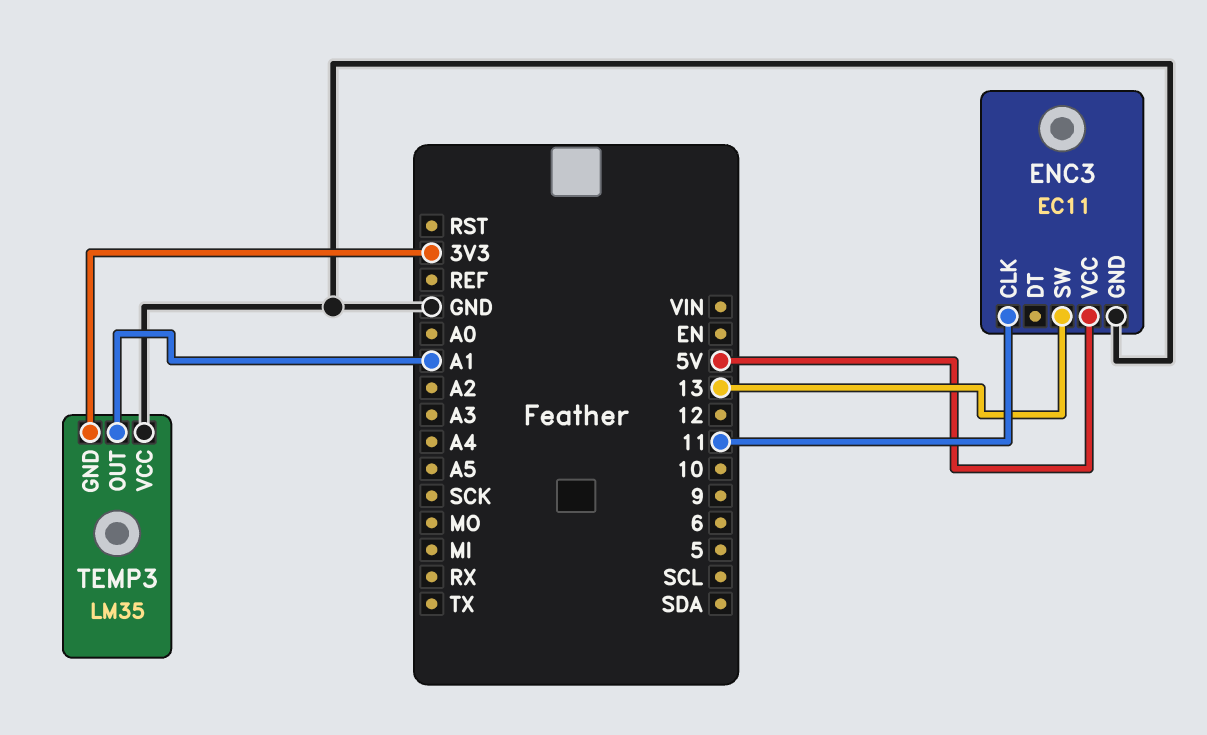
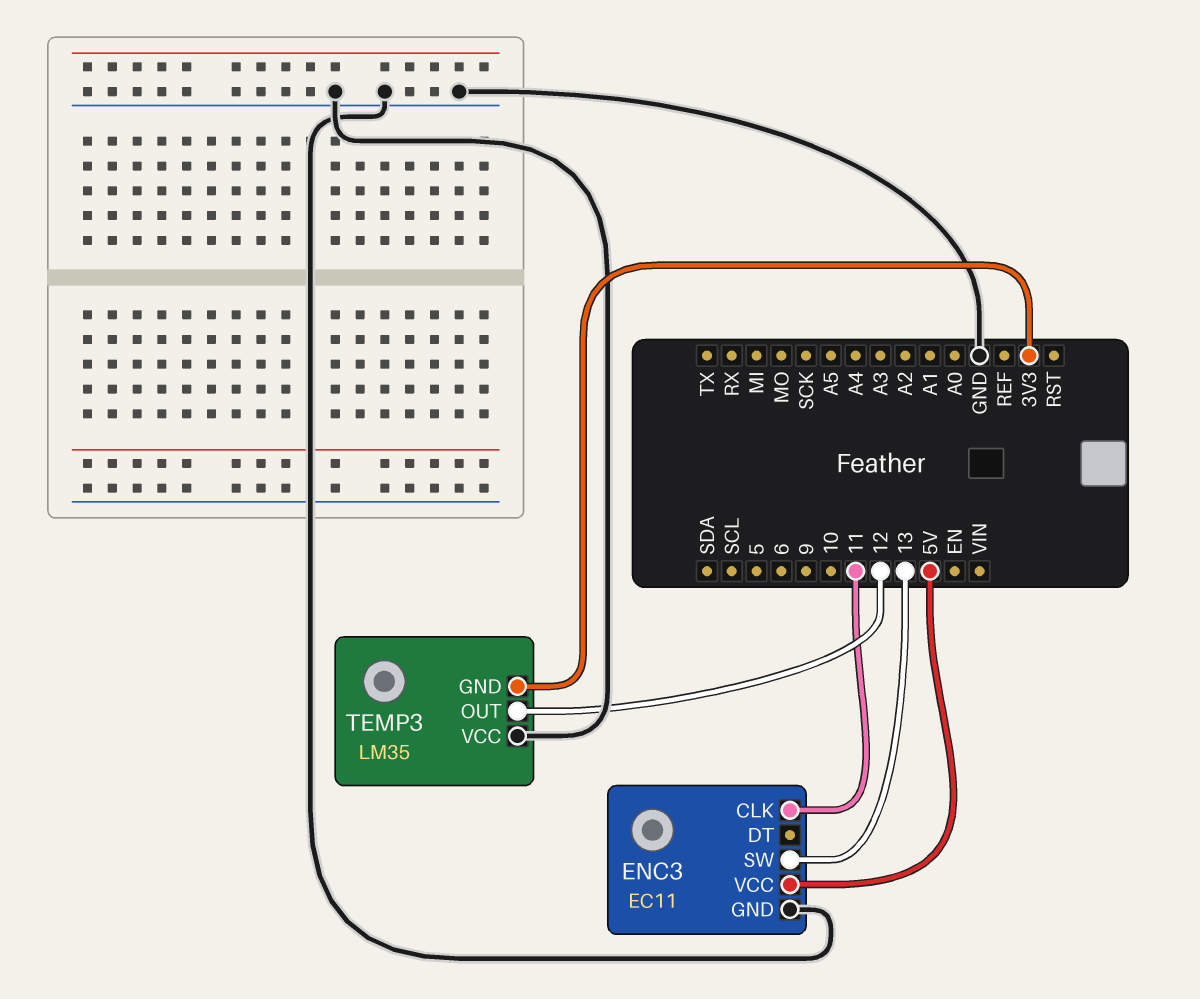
TEMP3 pin OUT: A1 -> 12

